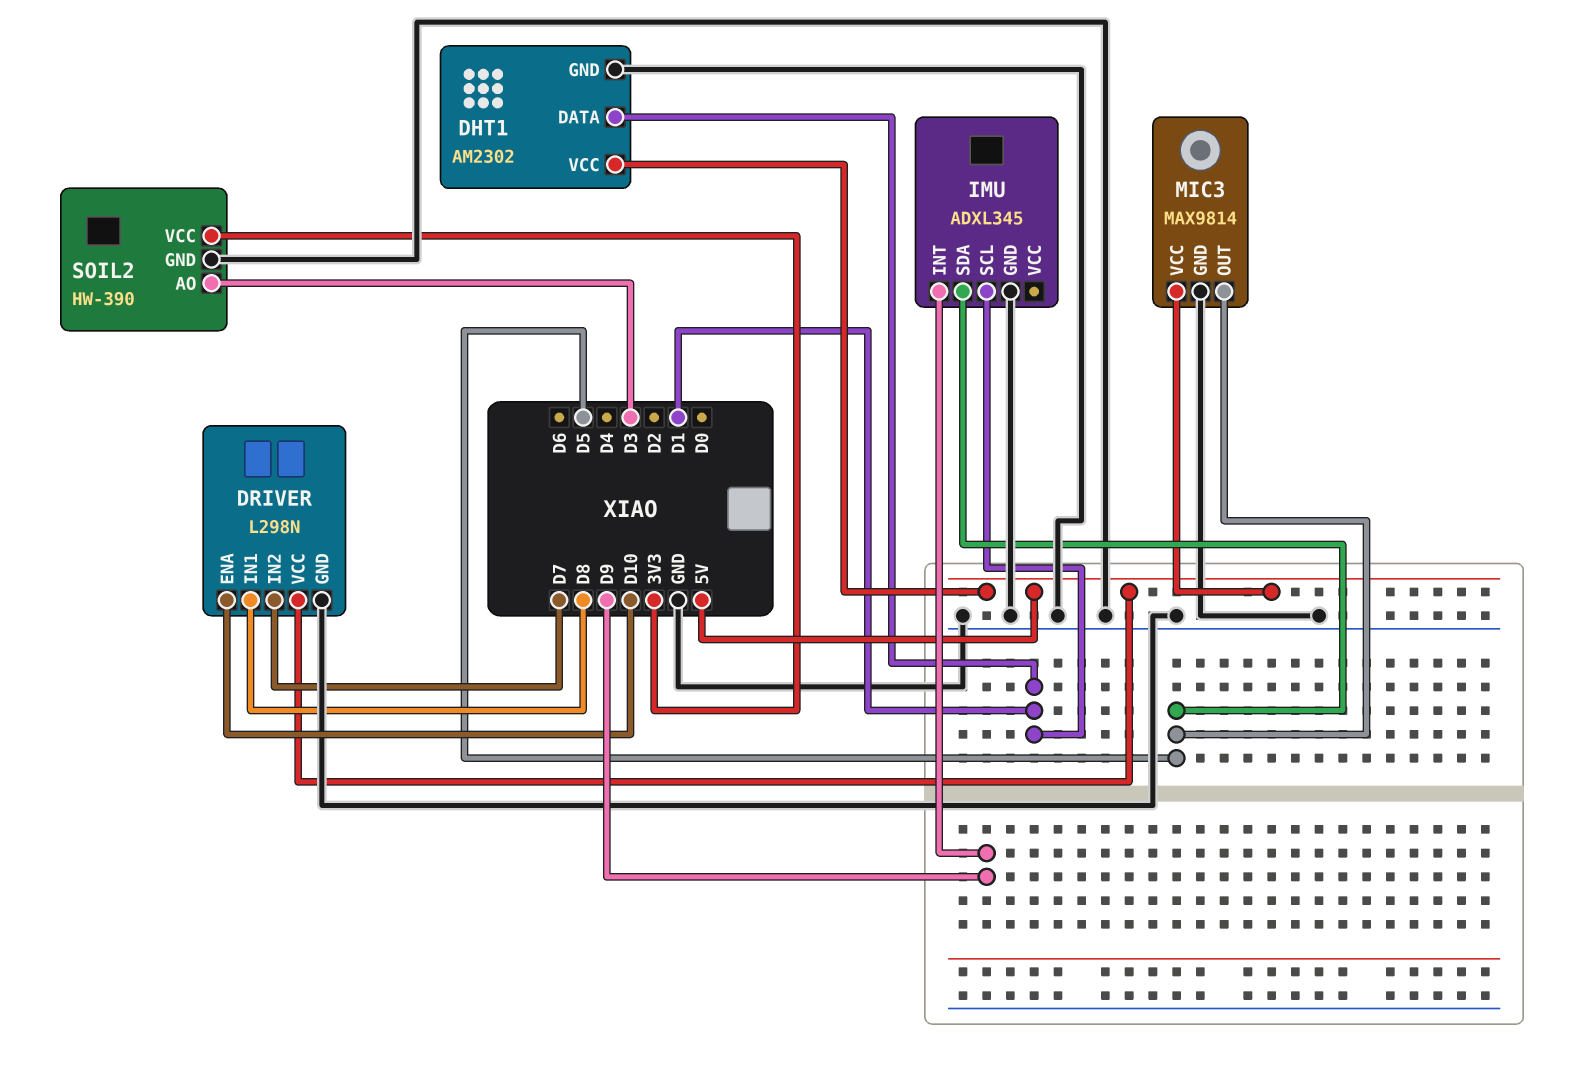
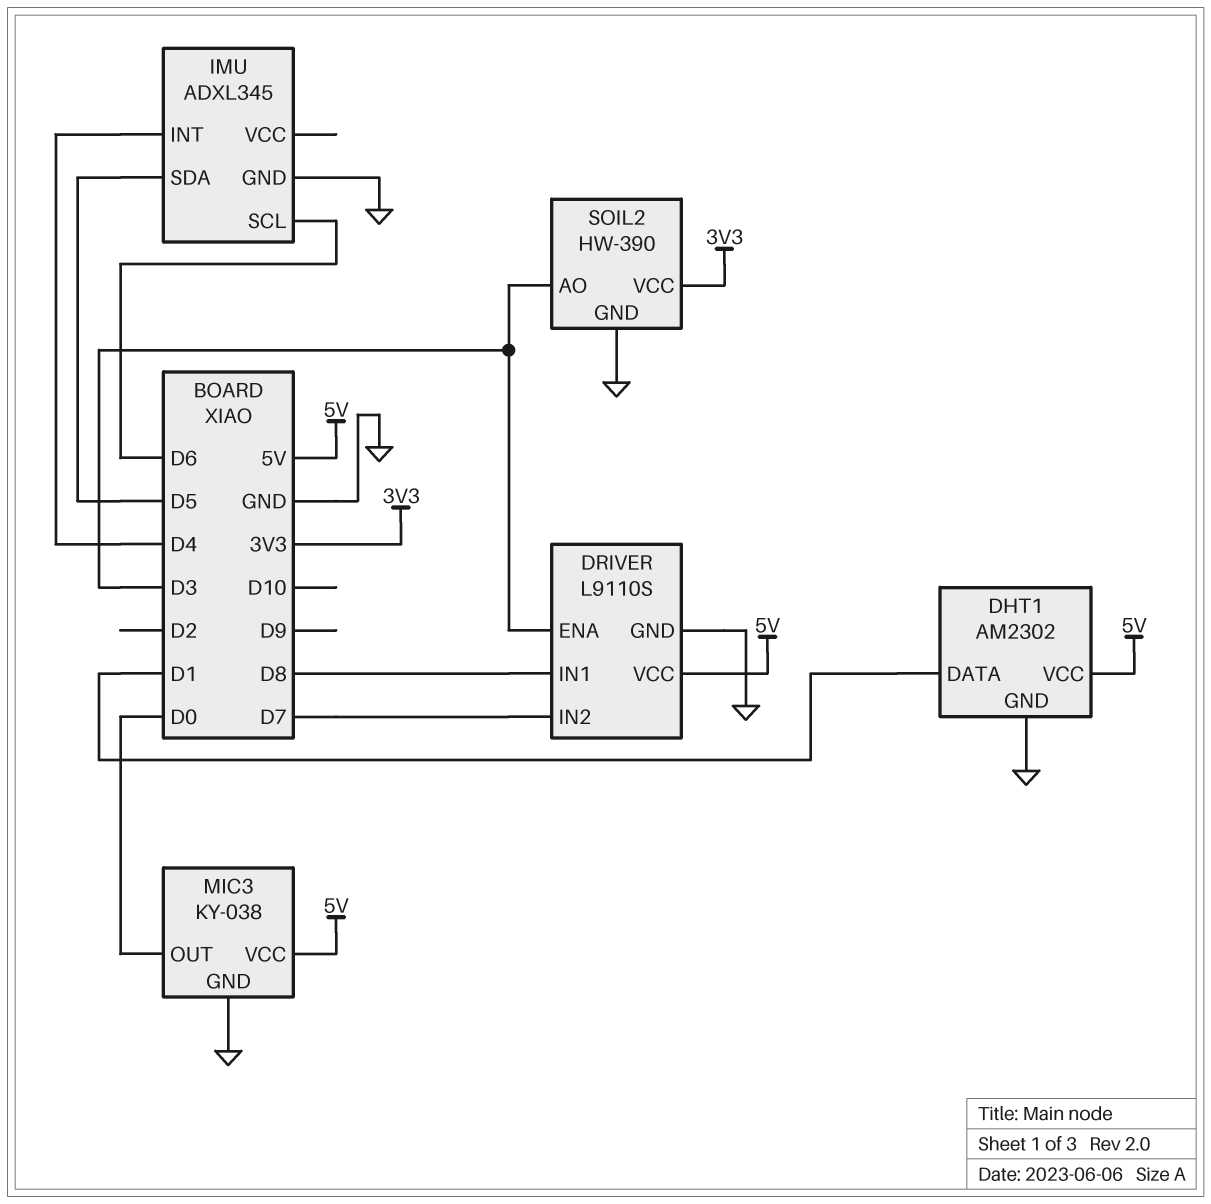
DRIVER: L298N -> L9110S
DRIVER pin ENA: D10 -> D3
IMU pin INT: D9 -> D4
IMU pin SCL: D1 -> D6
MIC3: MAX9814 -> KY-038
MIC3 pin OUT: D5 -> D0

